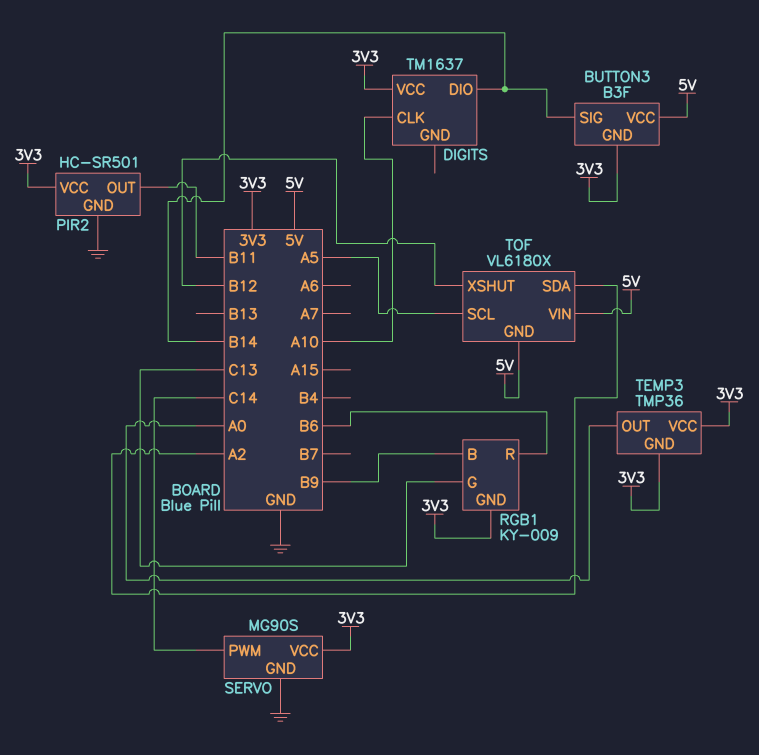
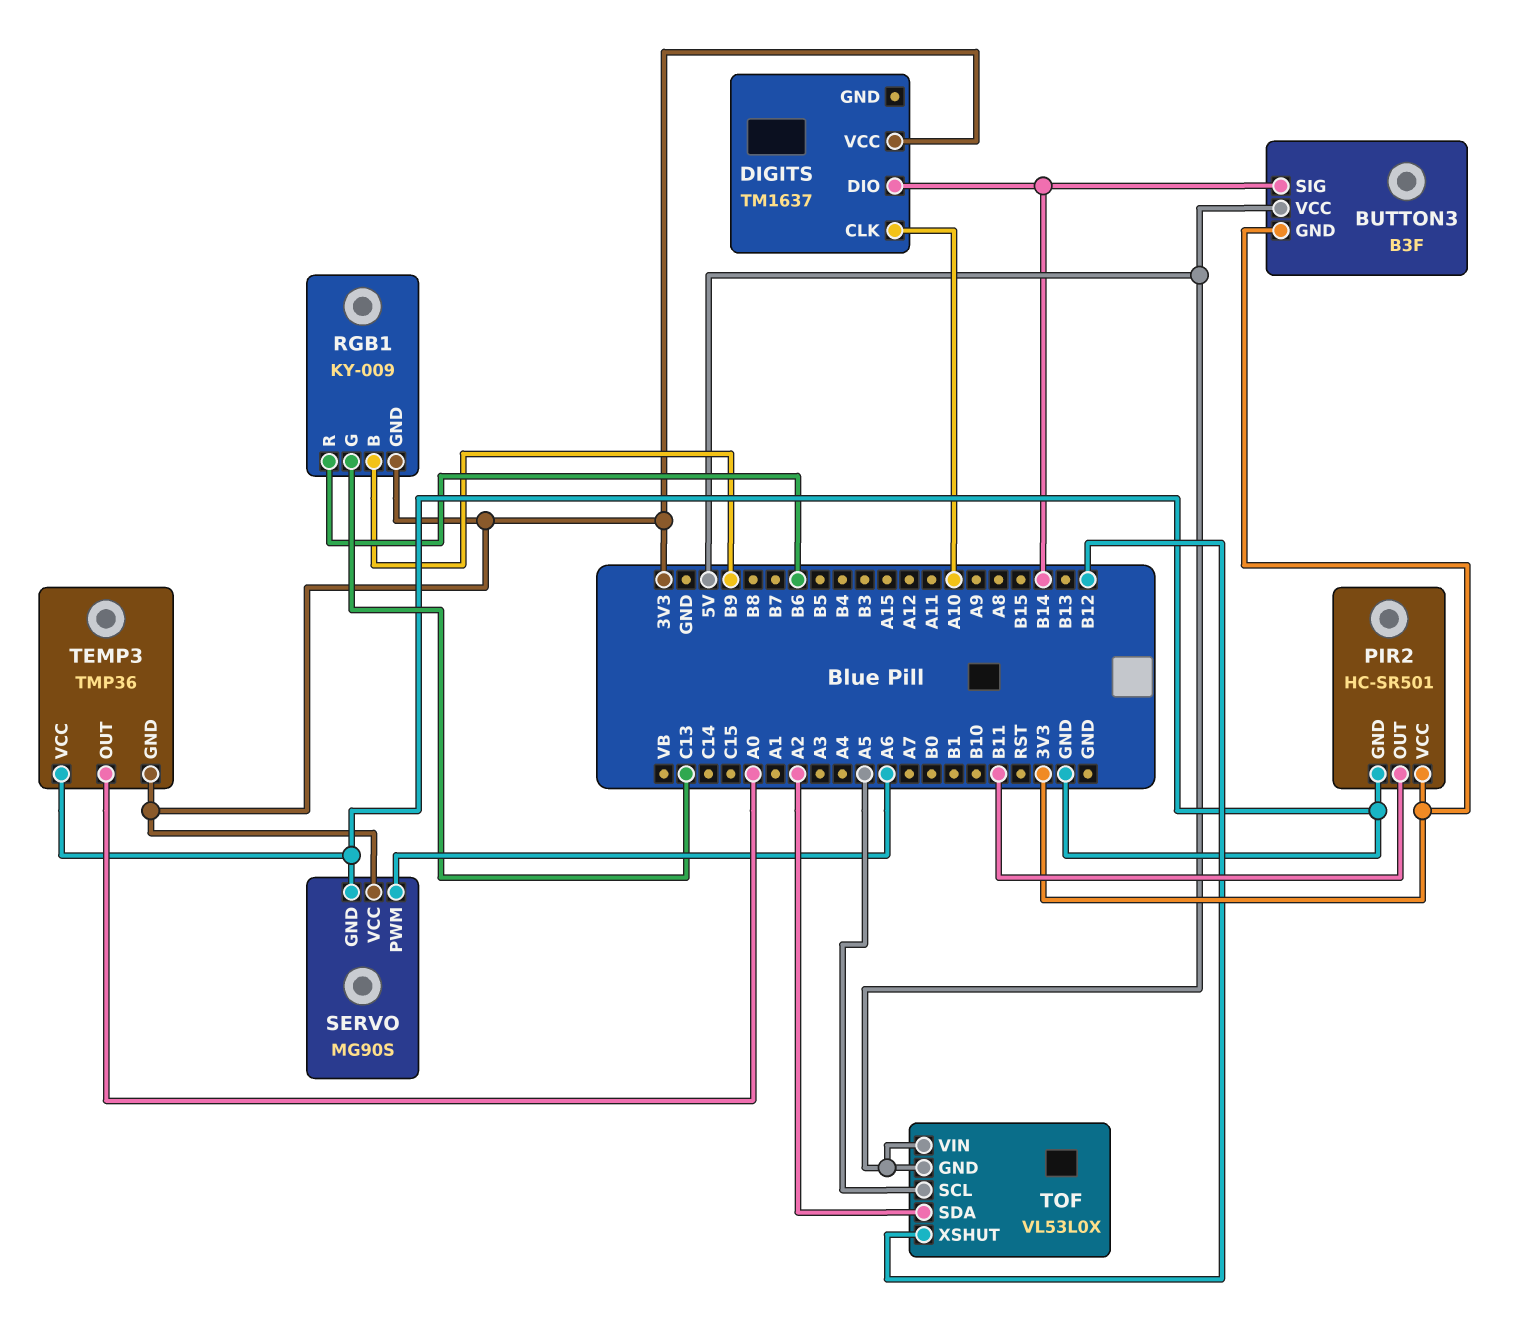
SERVO pin PWM: C14 -> A6
TEMP3 pin VCC: 3V3 -> GND
TOF: VL6180X -> VL53L0X

